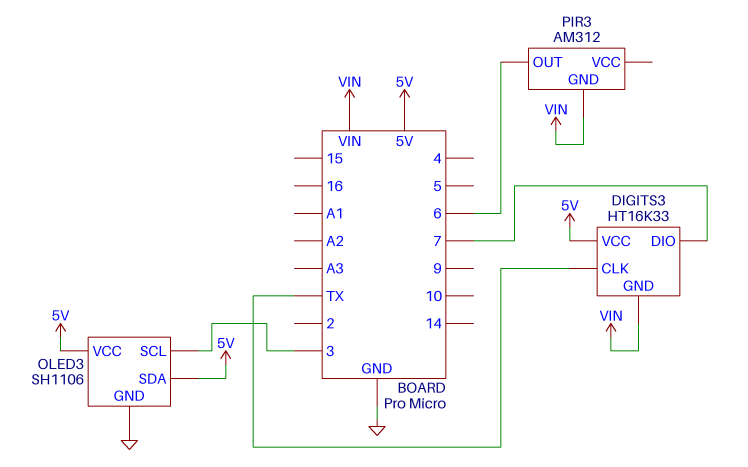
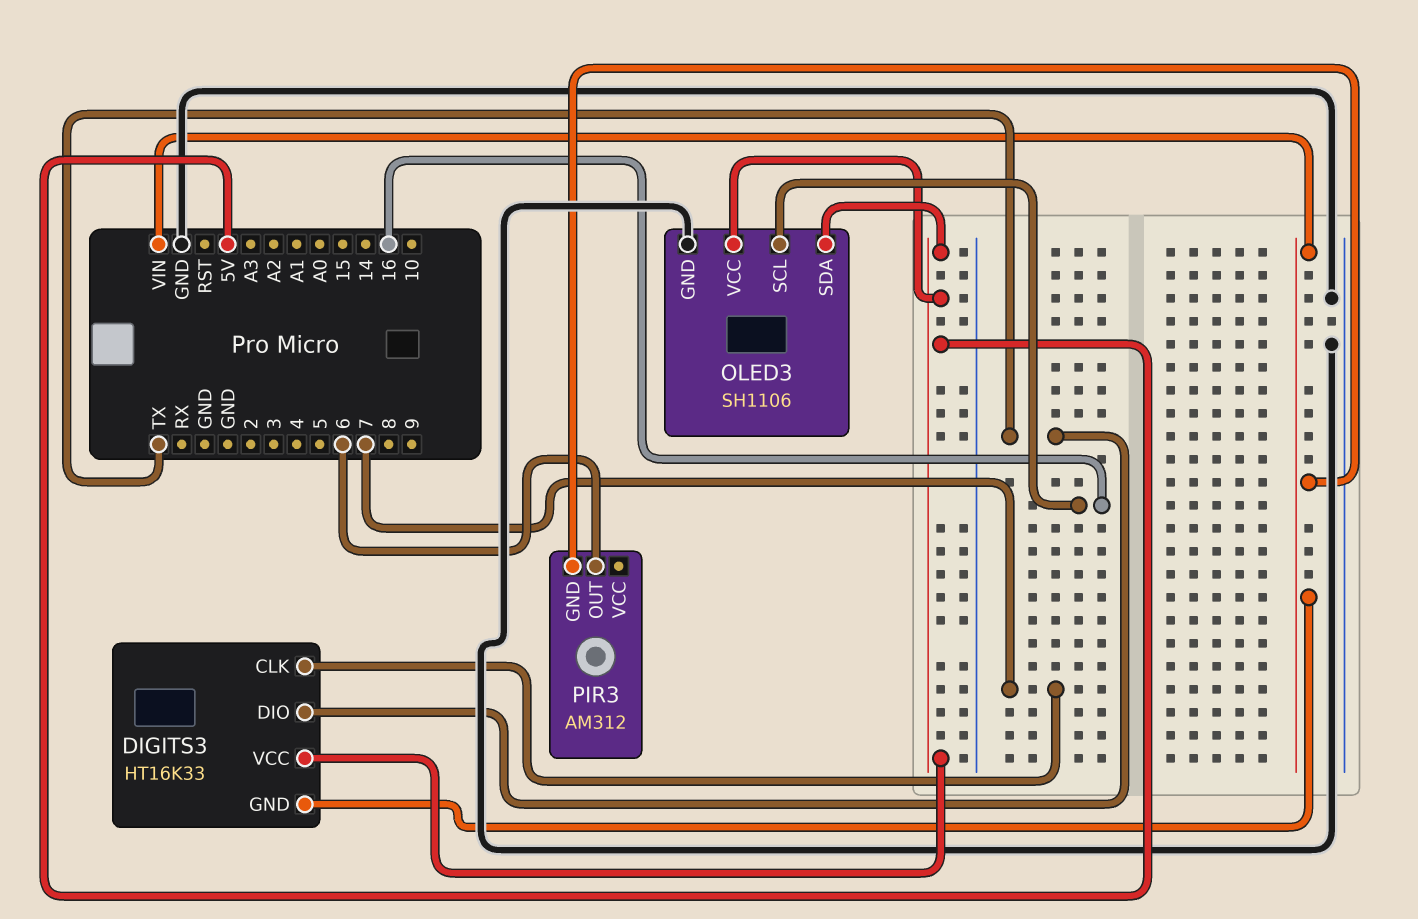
DIGITS3 pin CLK: TX -> 7
DIGITS3 pin DIO: 7 -> TX
OLED3 pin SCL: 3 -> 16

